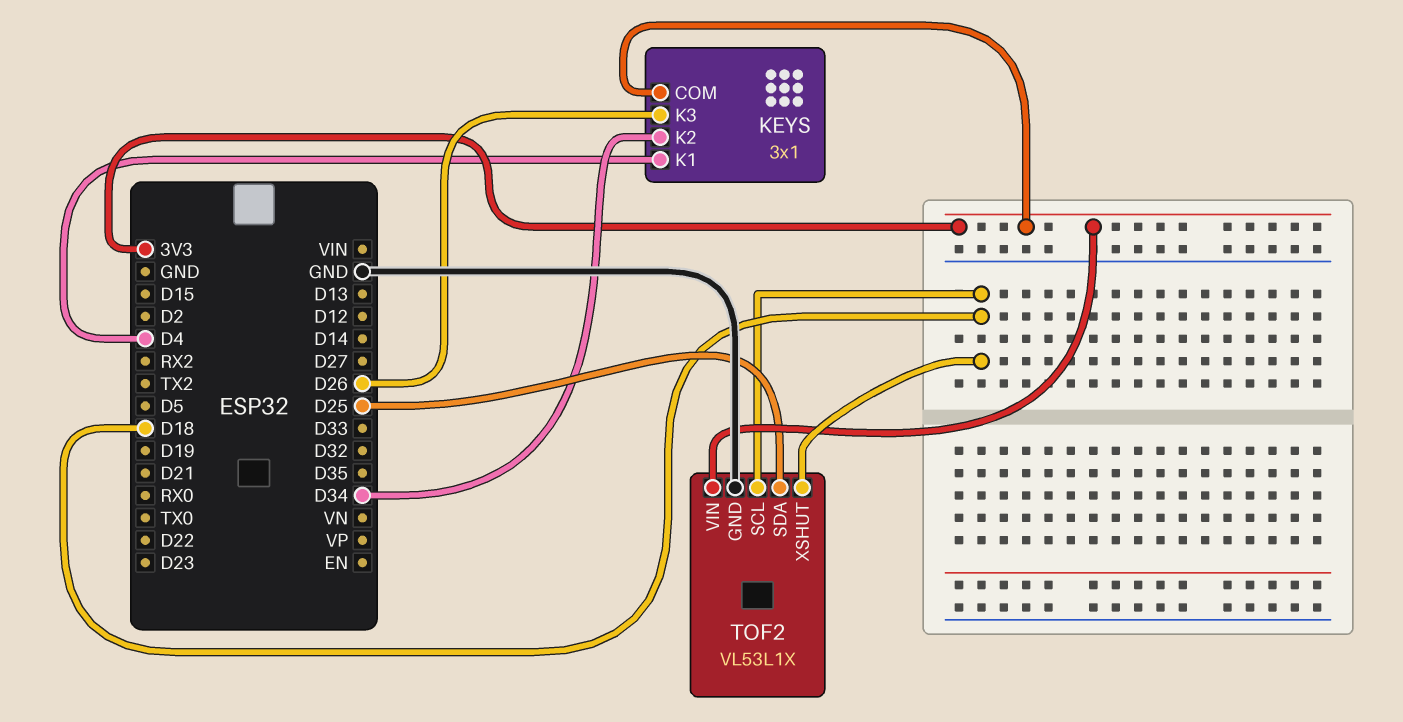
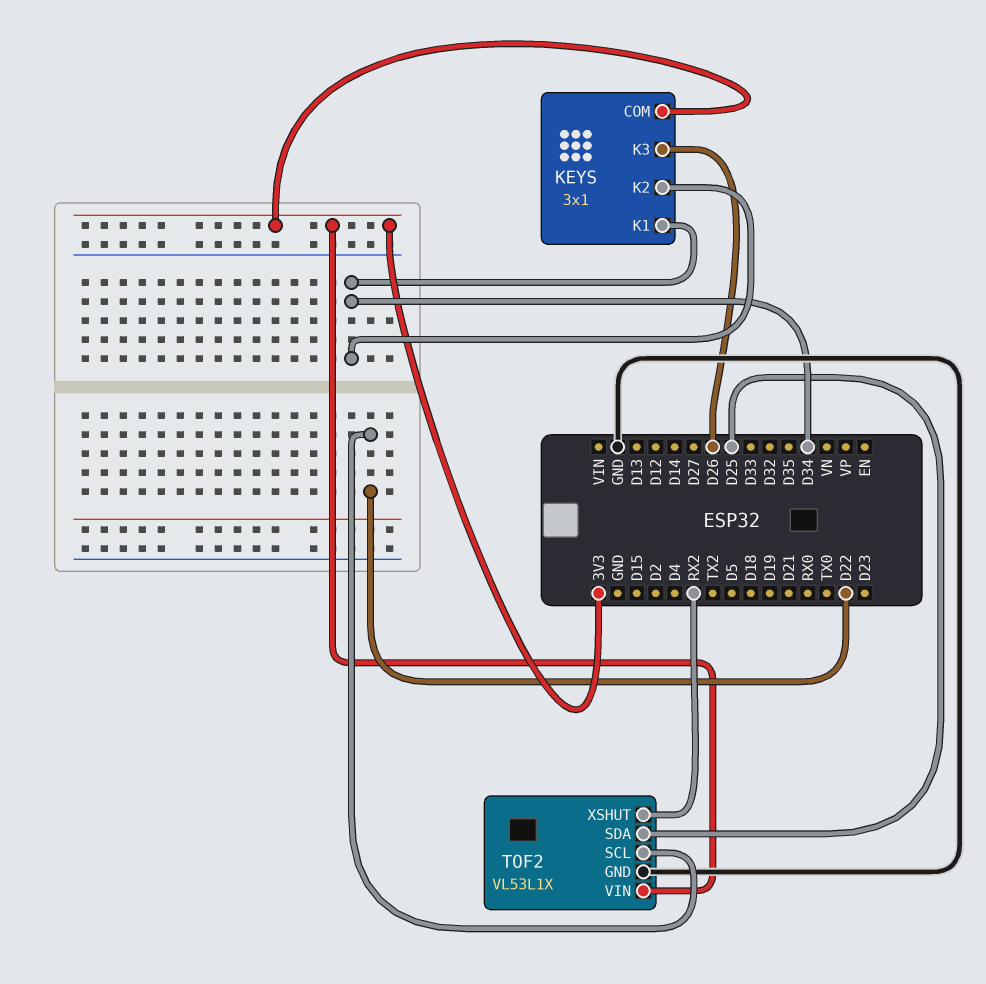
KEYS pin K1: D4 -> D34
TOF2 pin SCL: D18 -> D22
TOF2 pin XSHUT: D18 -> RX2

